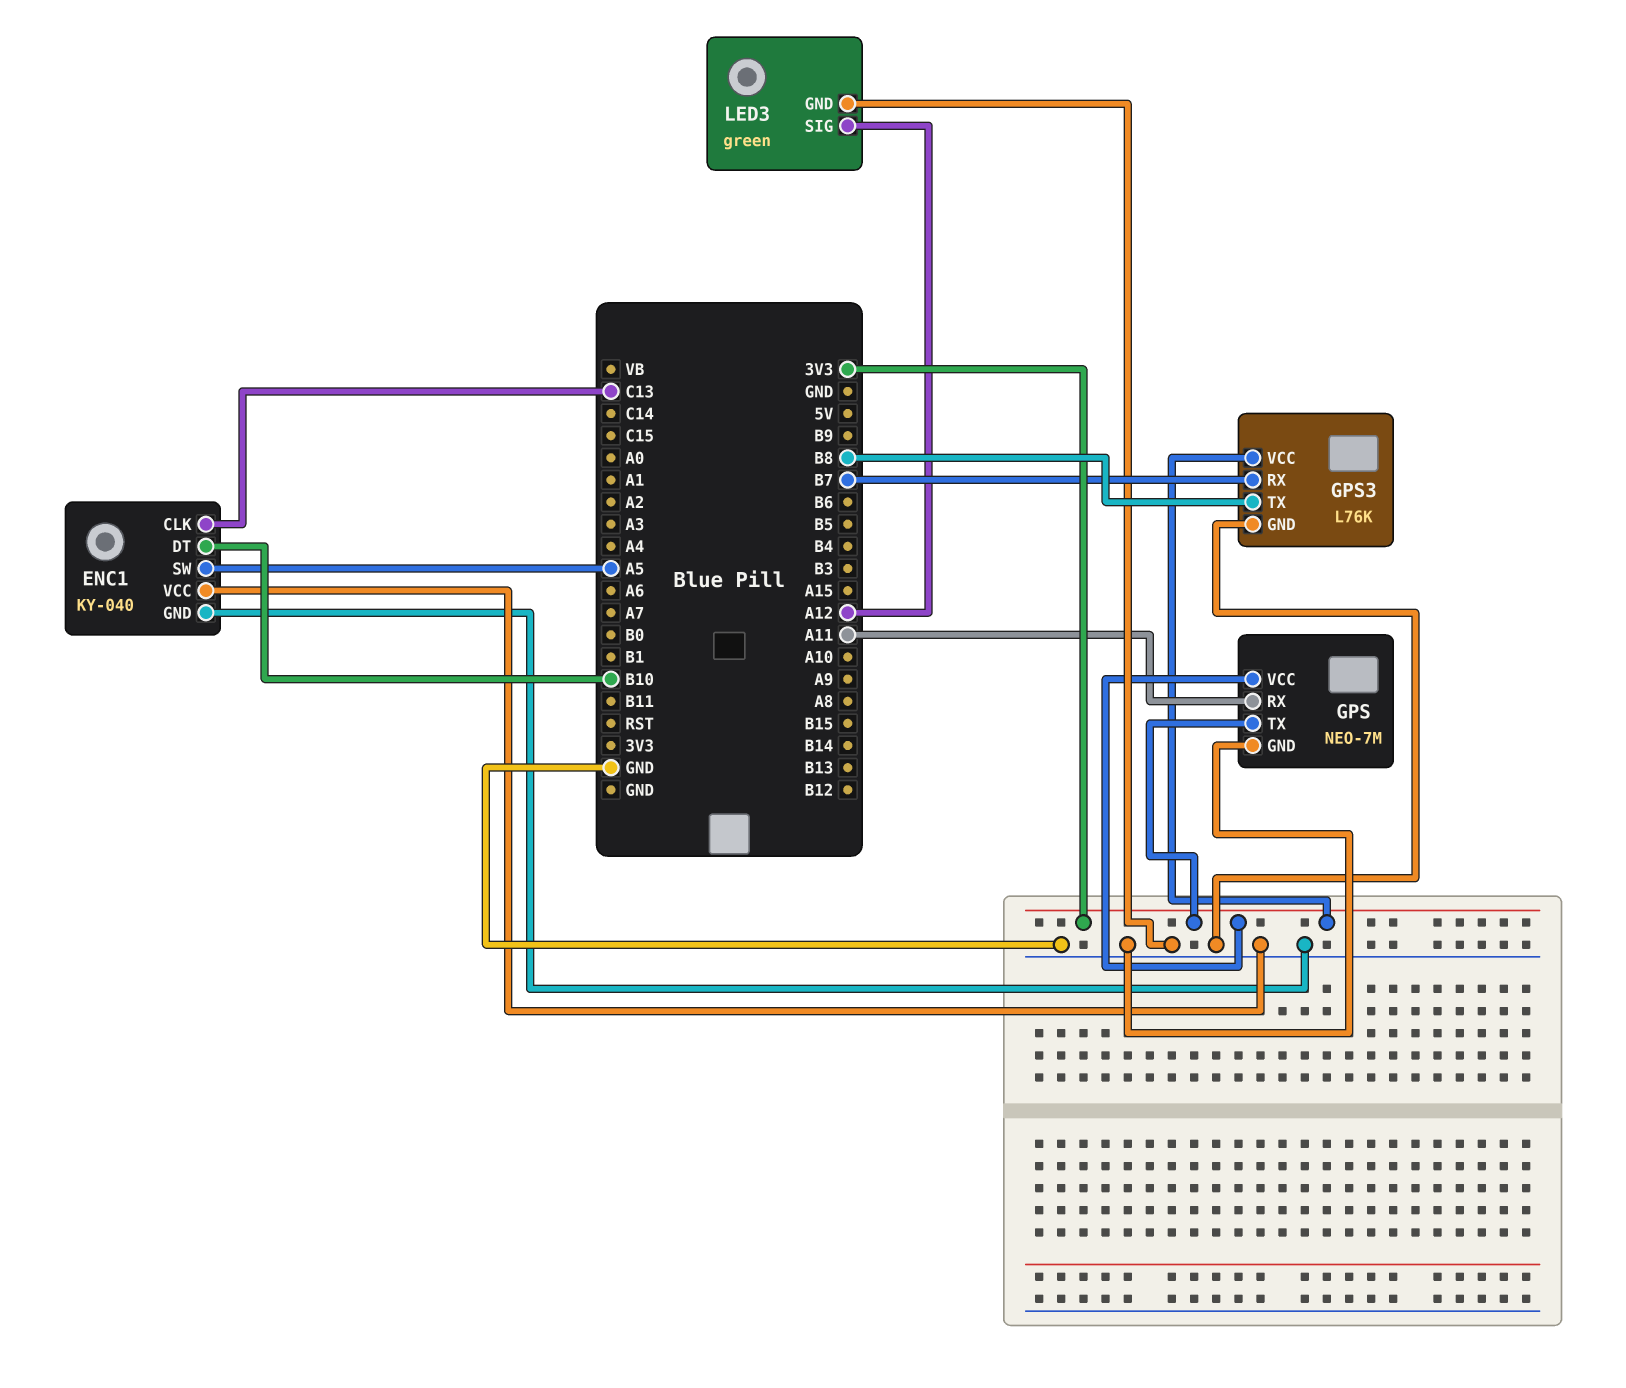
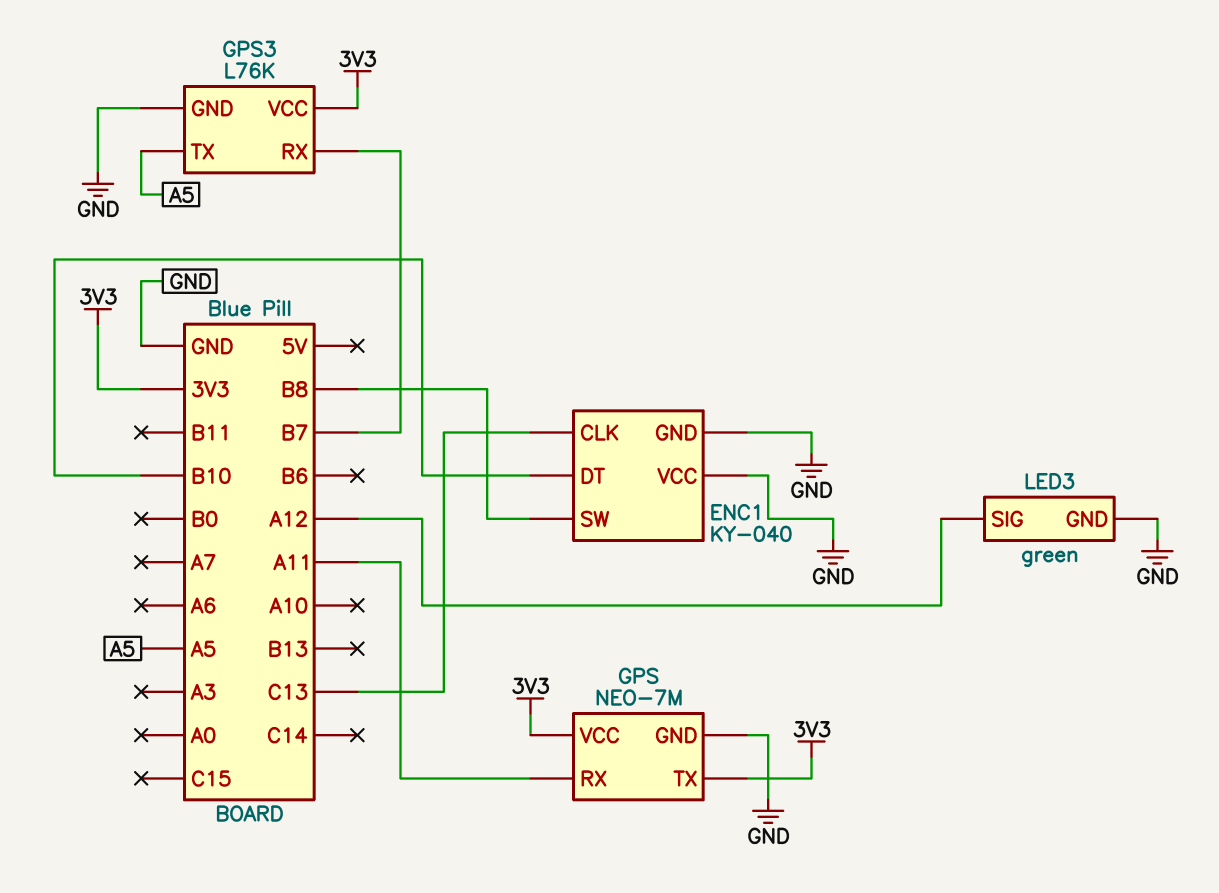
ENC1 pin SW: A5 -> B8
GPS3 pin TX: B8 -> A5

